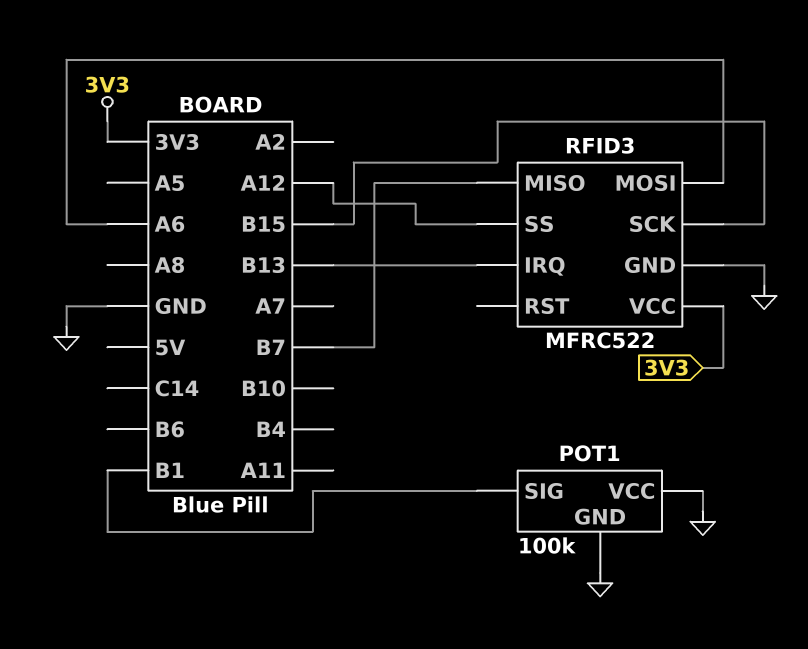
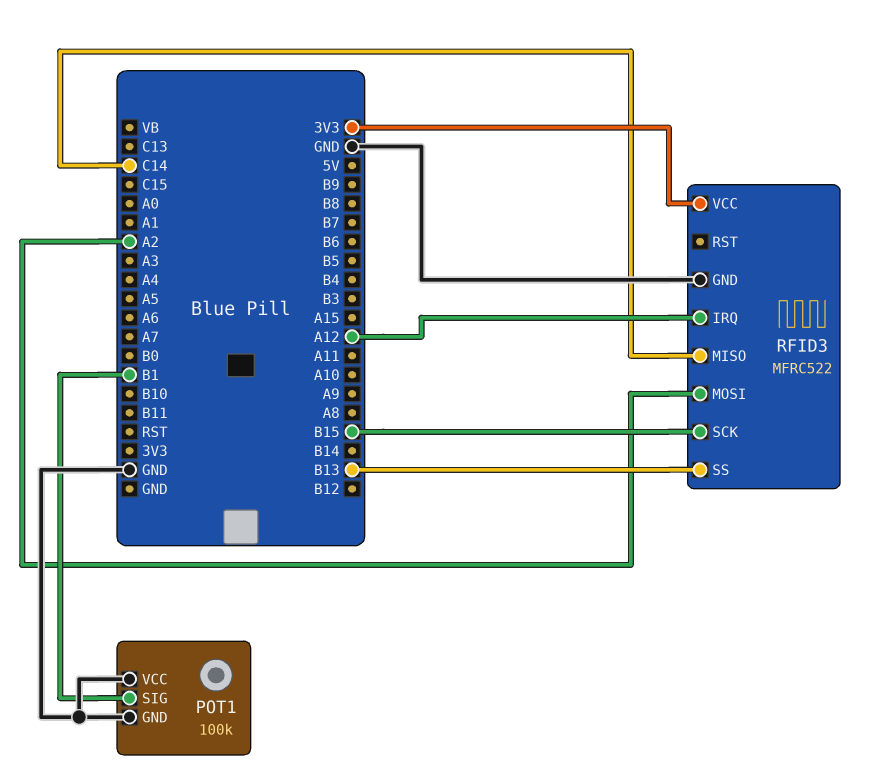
RFID3 pin IRQ: B13 -> A12
RFID3 pin MISO: B7 -> C14
RFID3 pin MOSI: A6 -> A2
RFID3 pin SS: A12 -> B13

